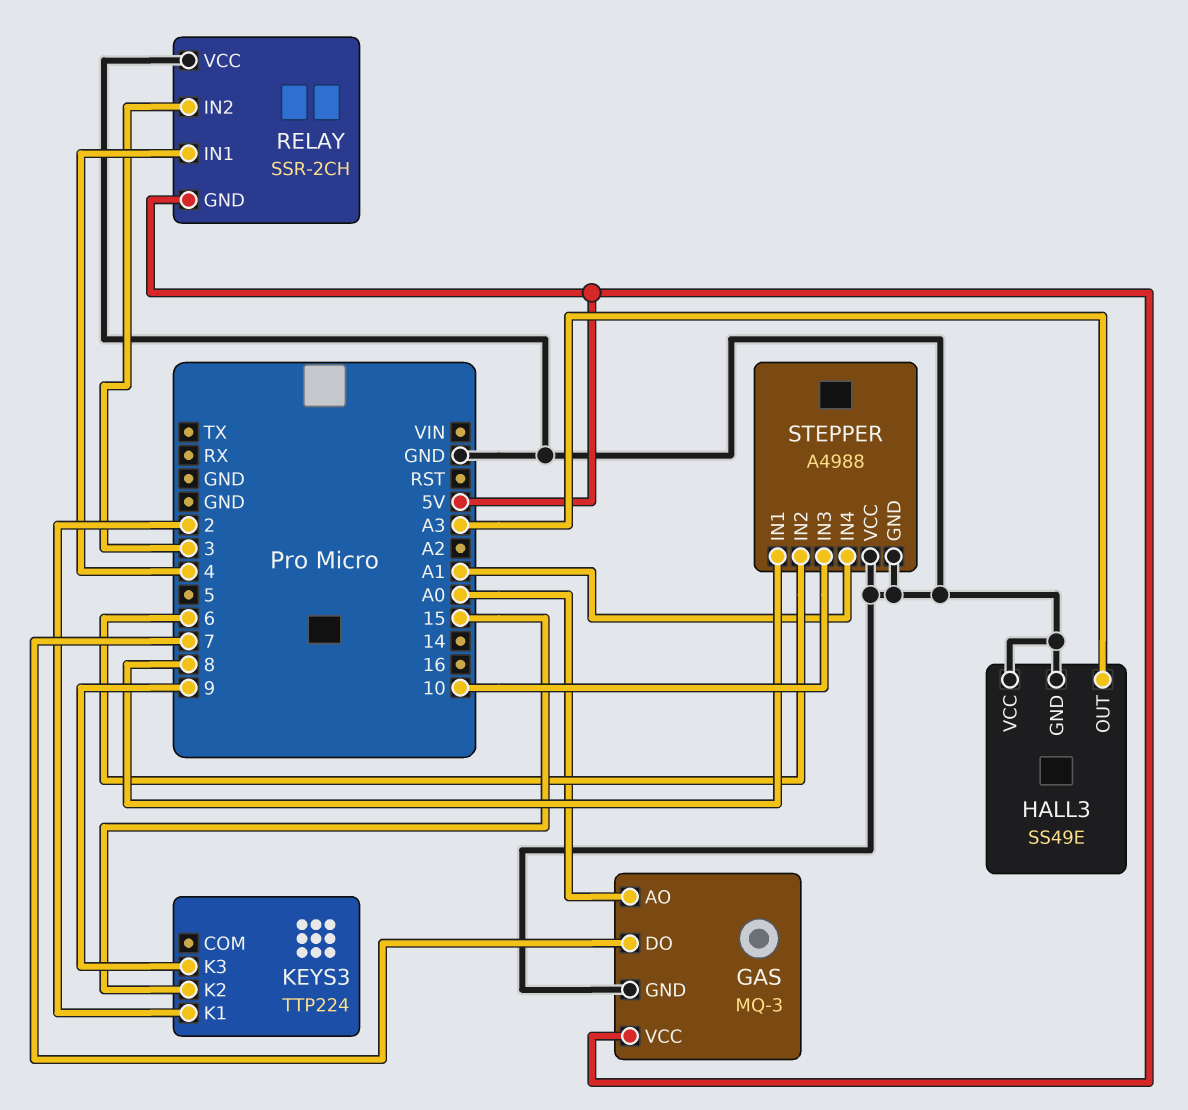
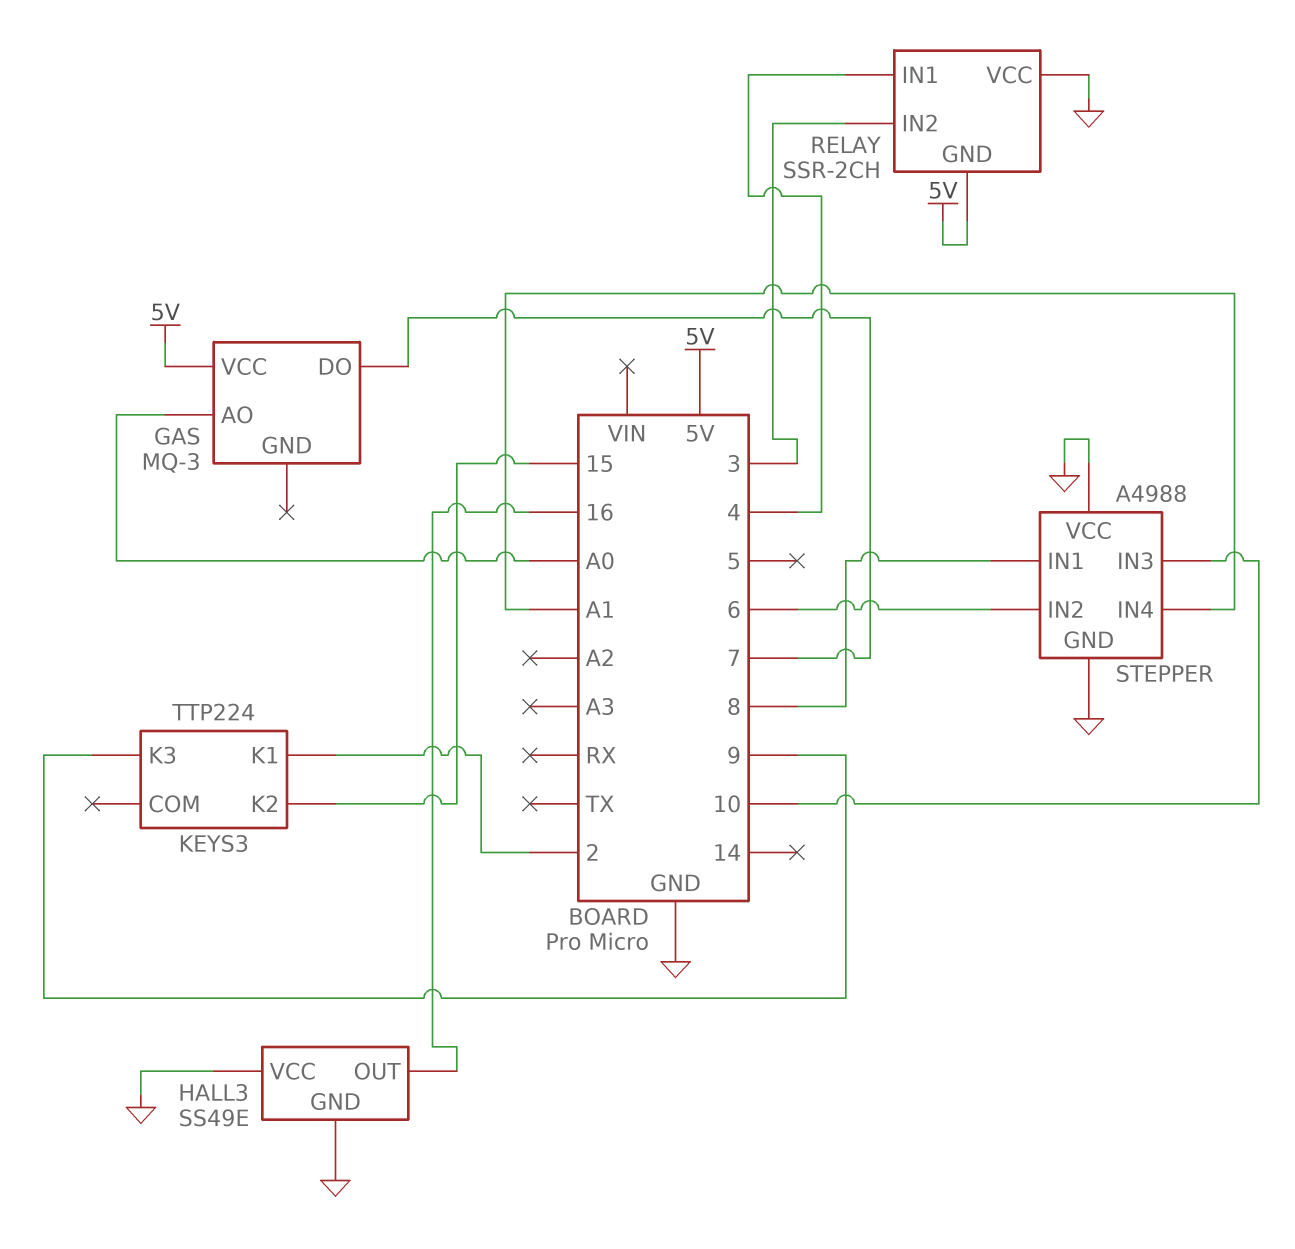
GAS pin GND: GND -> none
HALL3 pin OUT: A3 -> 16

